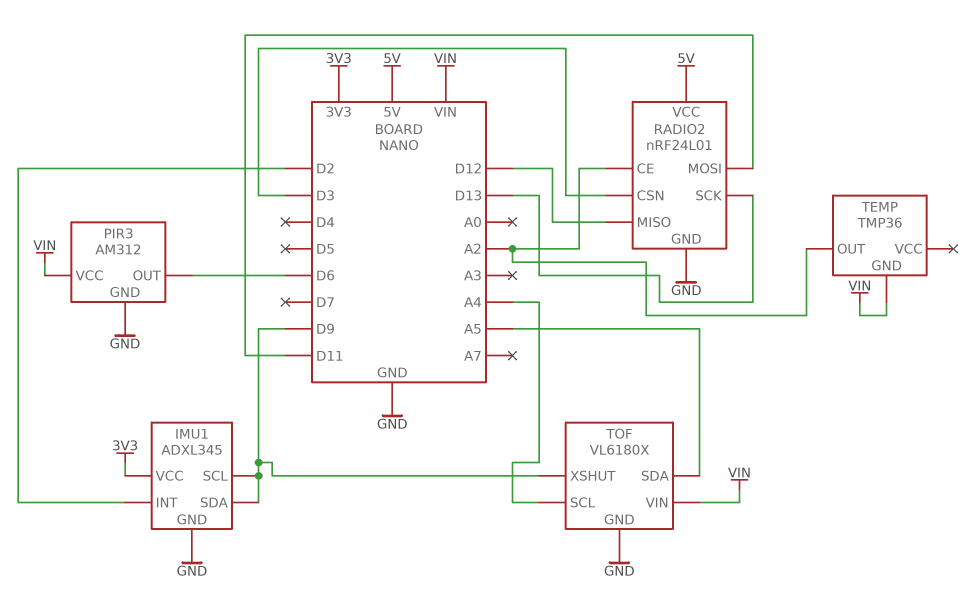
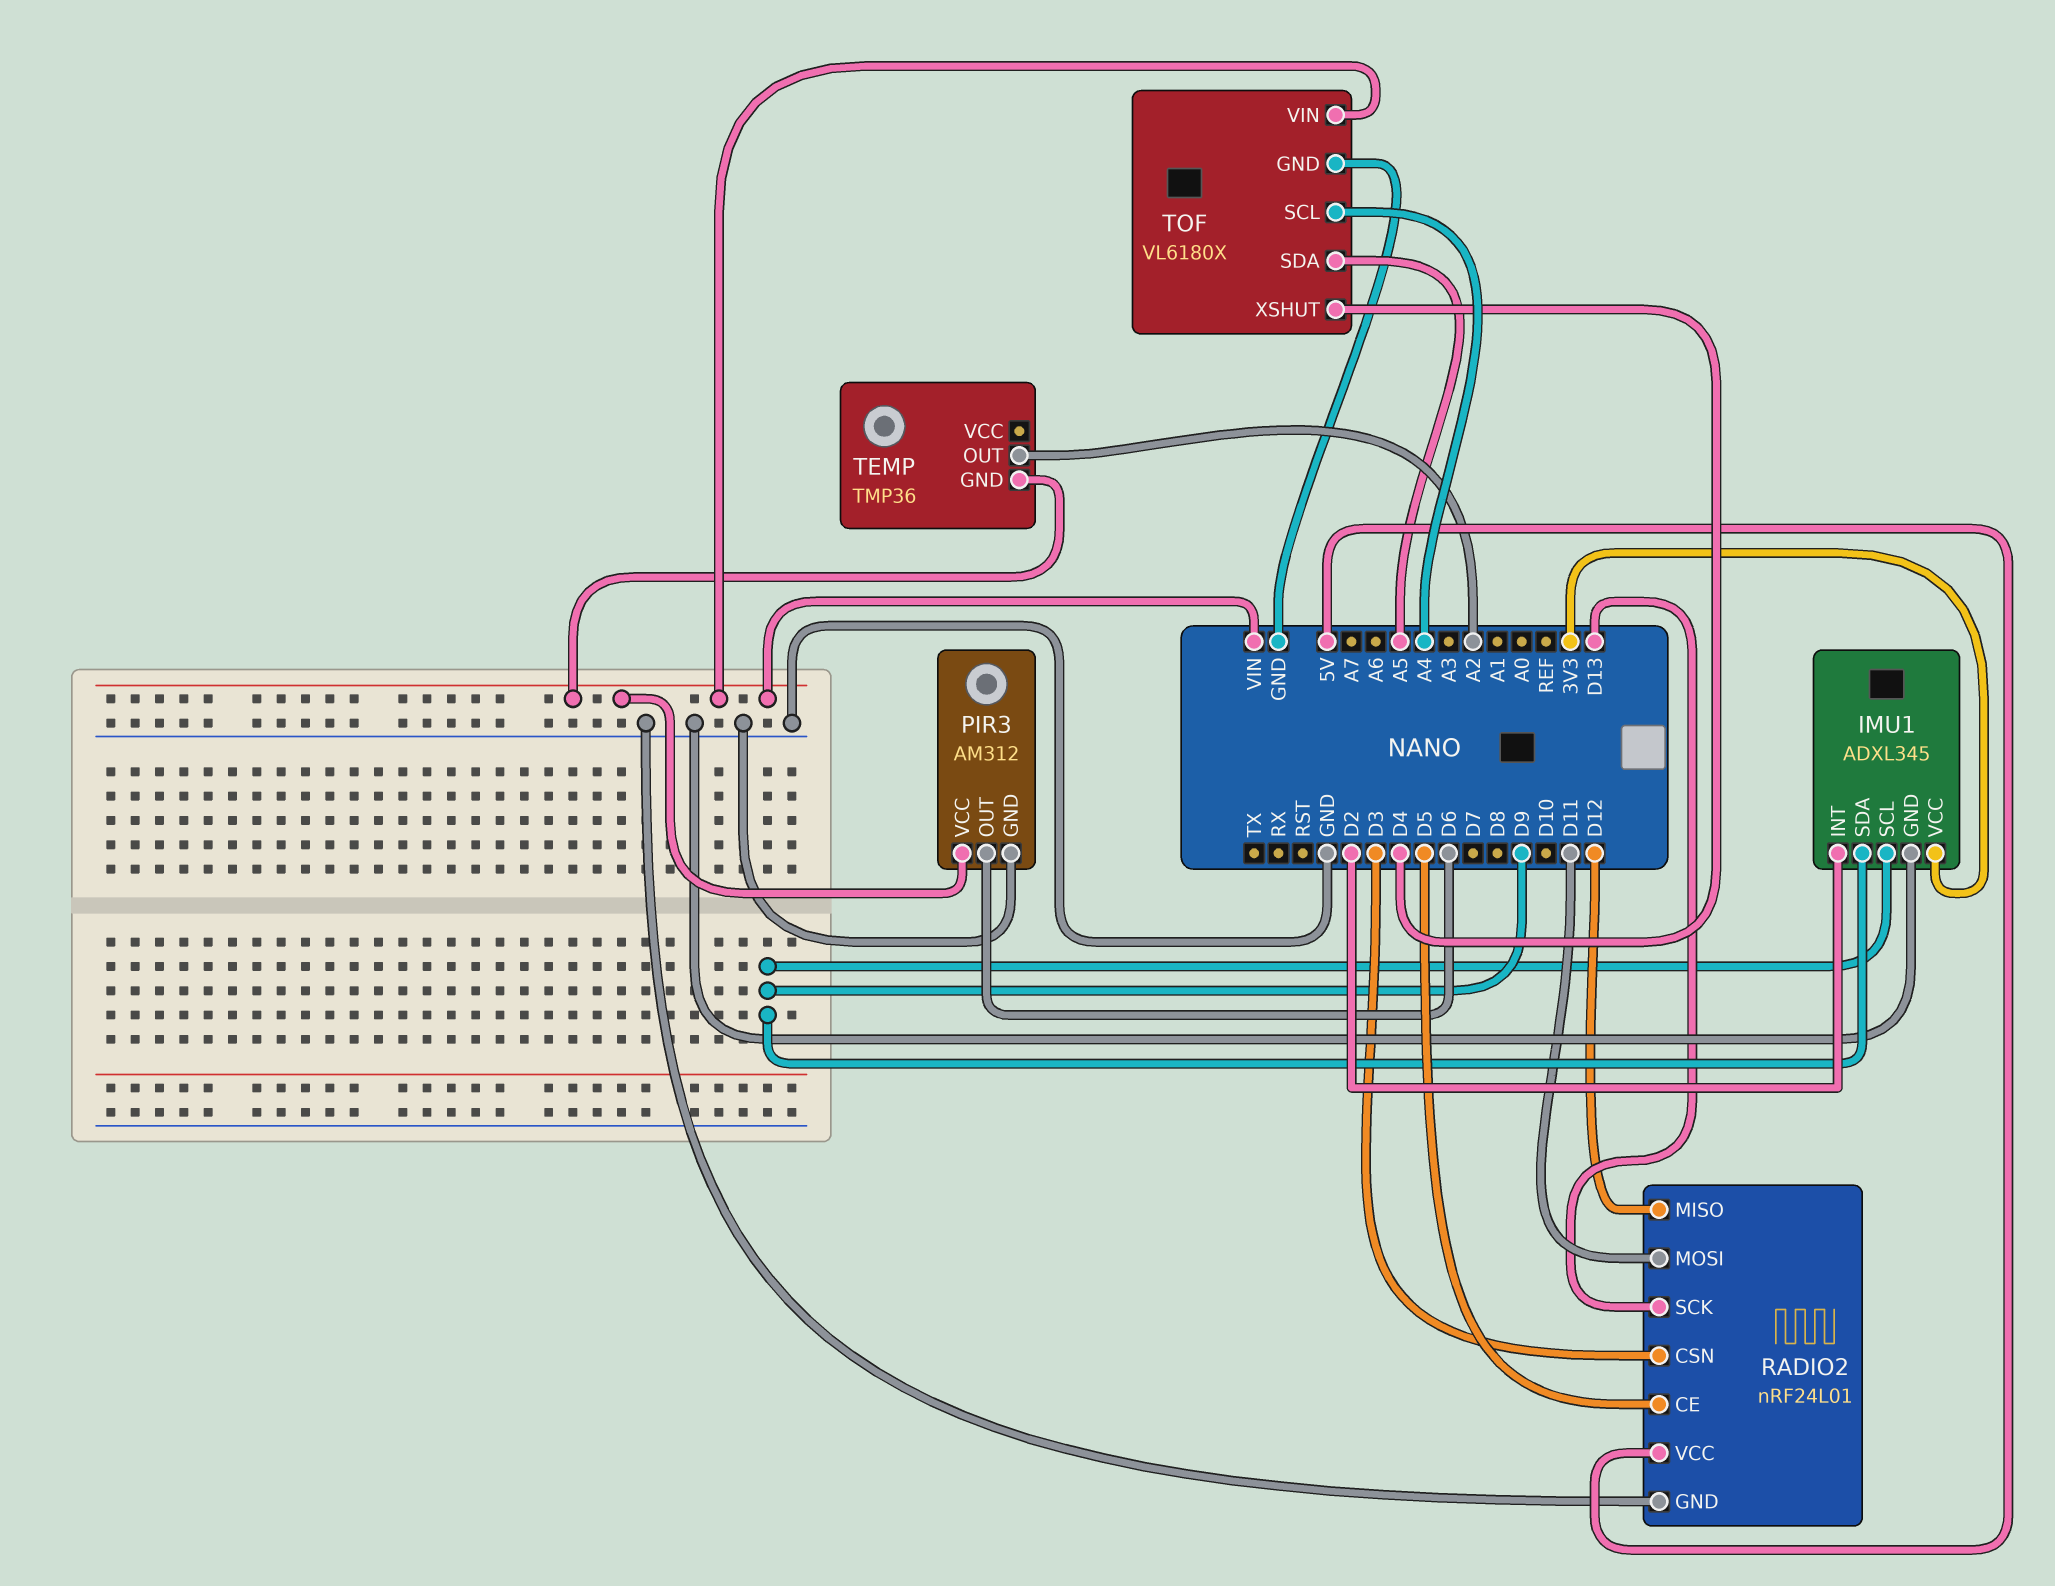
RADIO2 pin CE: A2 -> D5
TOF pin XSHUT: D9 -> D4

